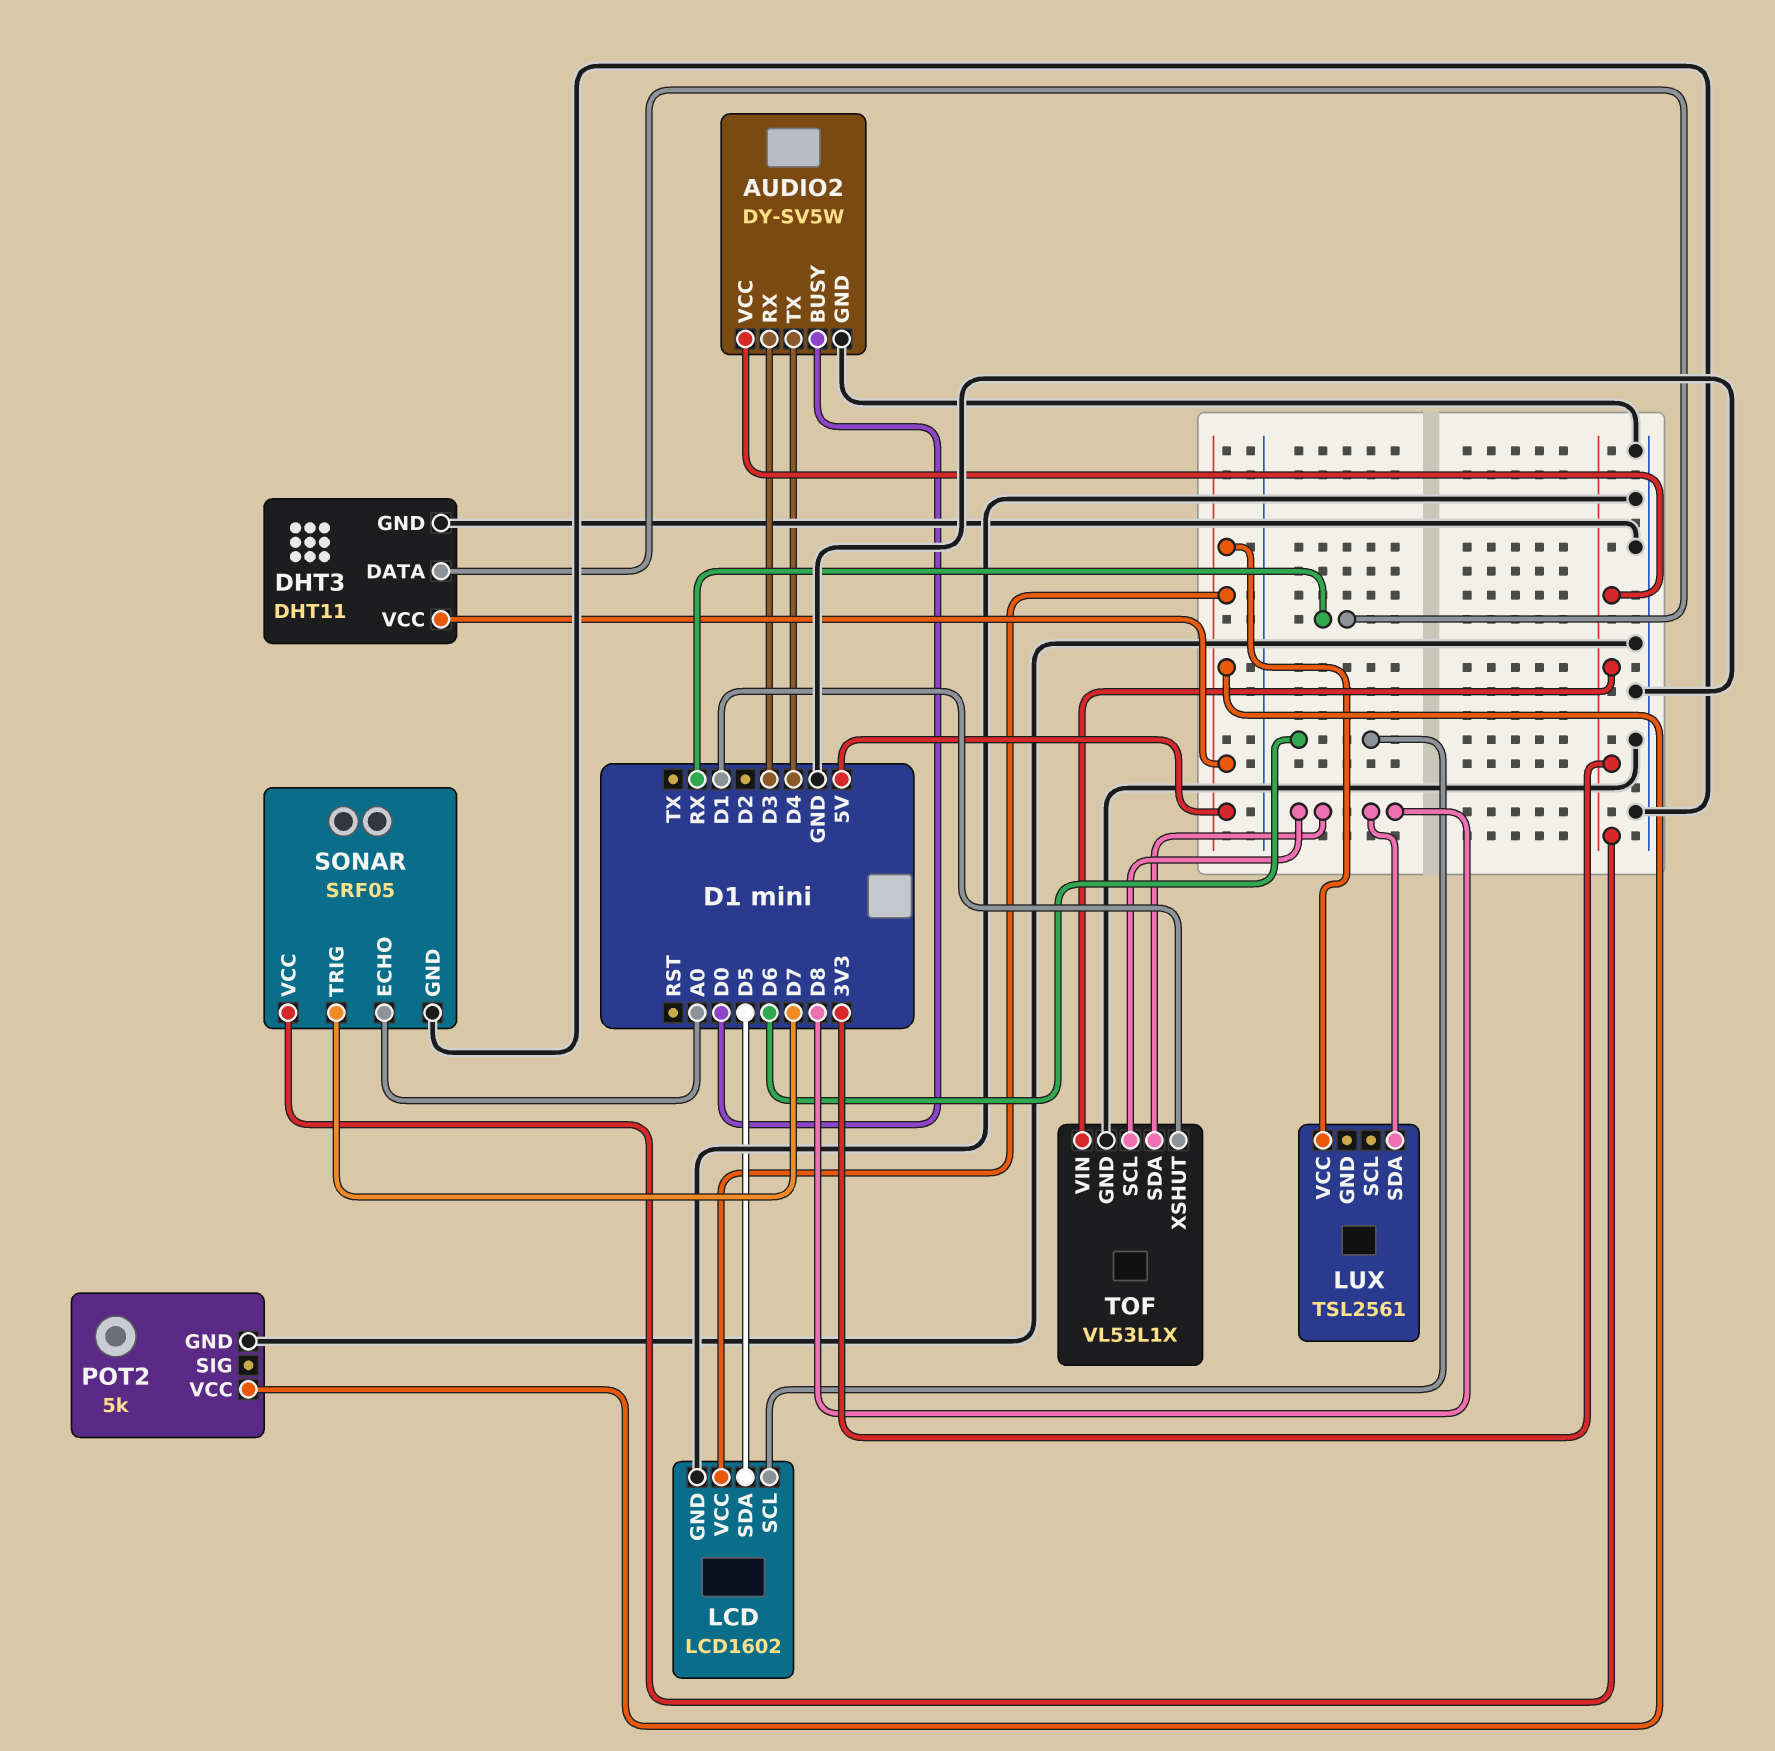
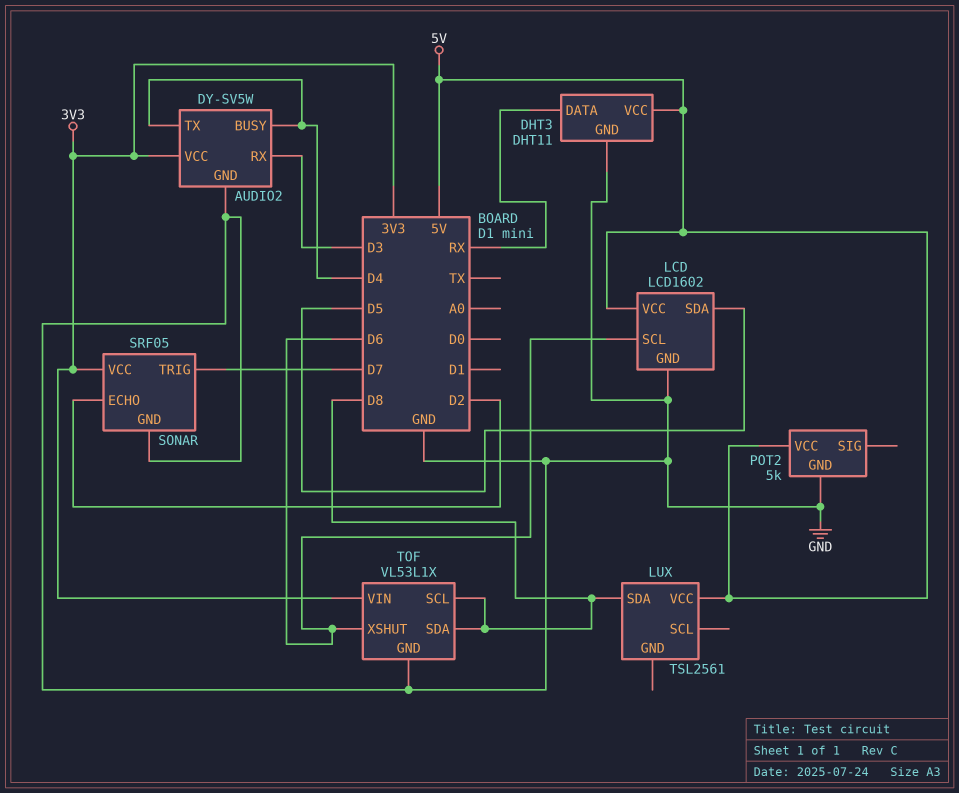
AUDIO2 pin BUSY: D0 -> D4
SONAR pin ECHO: A0 -> D2
TOF pin XSHUT: D1 -> D6

